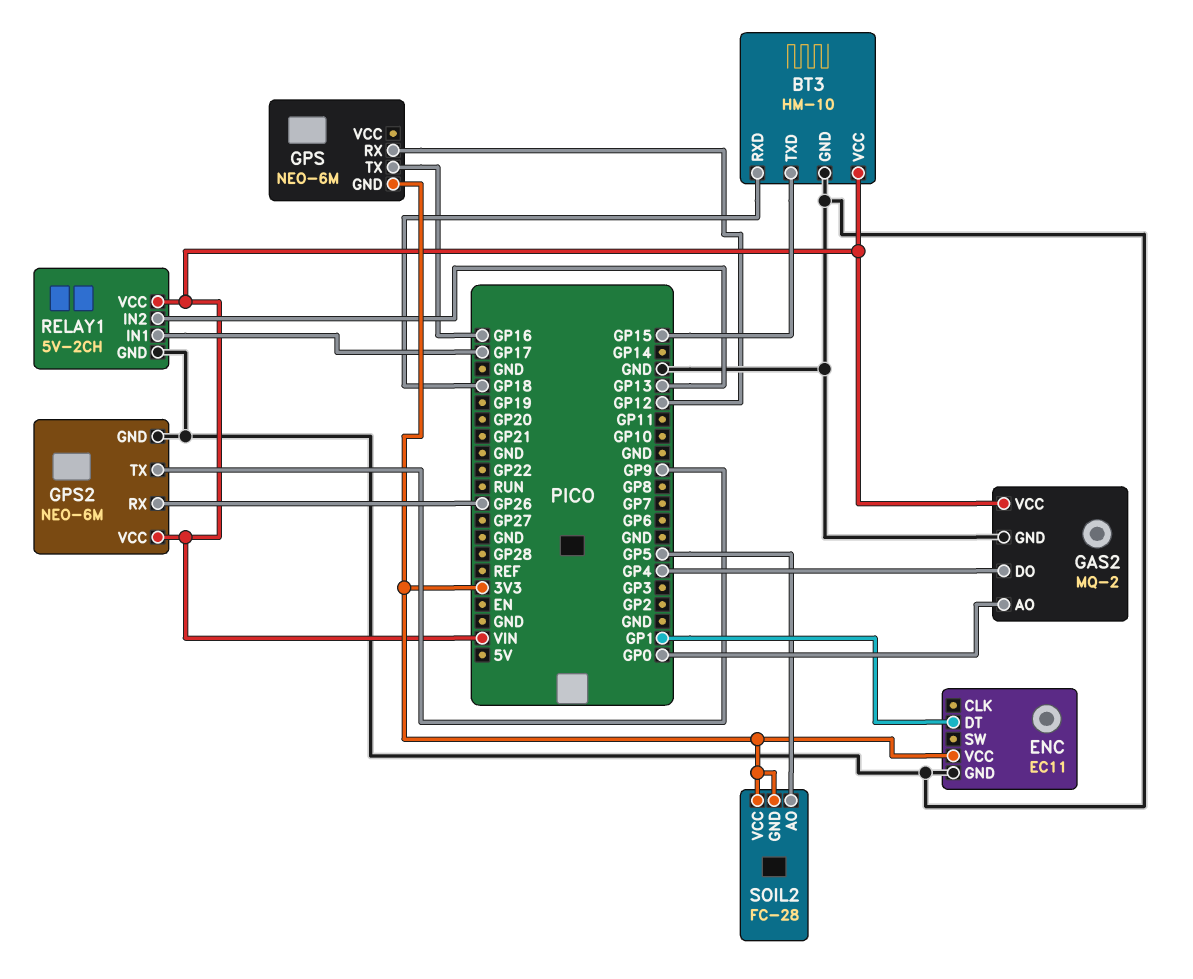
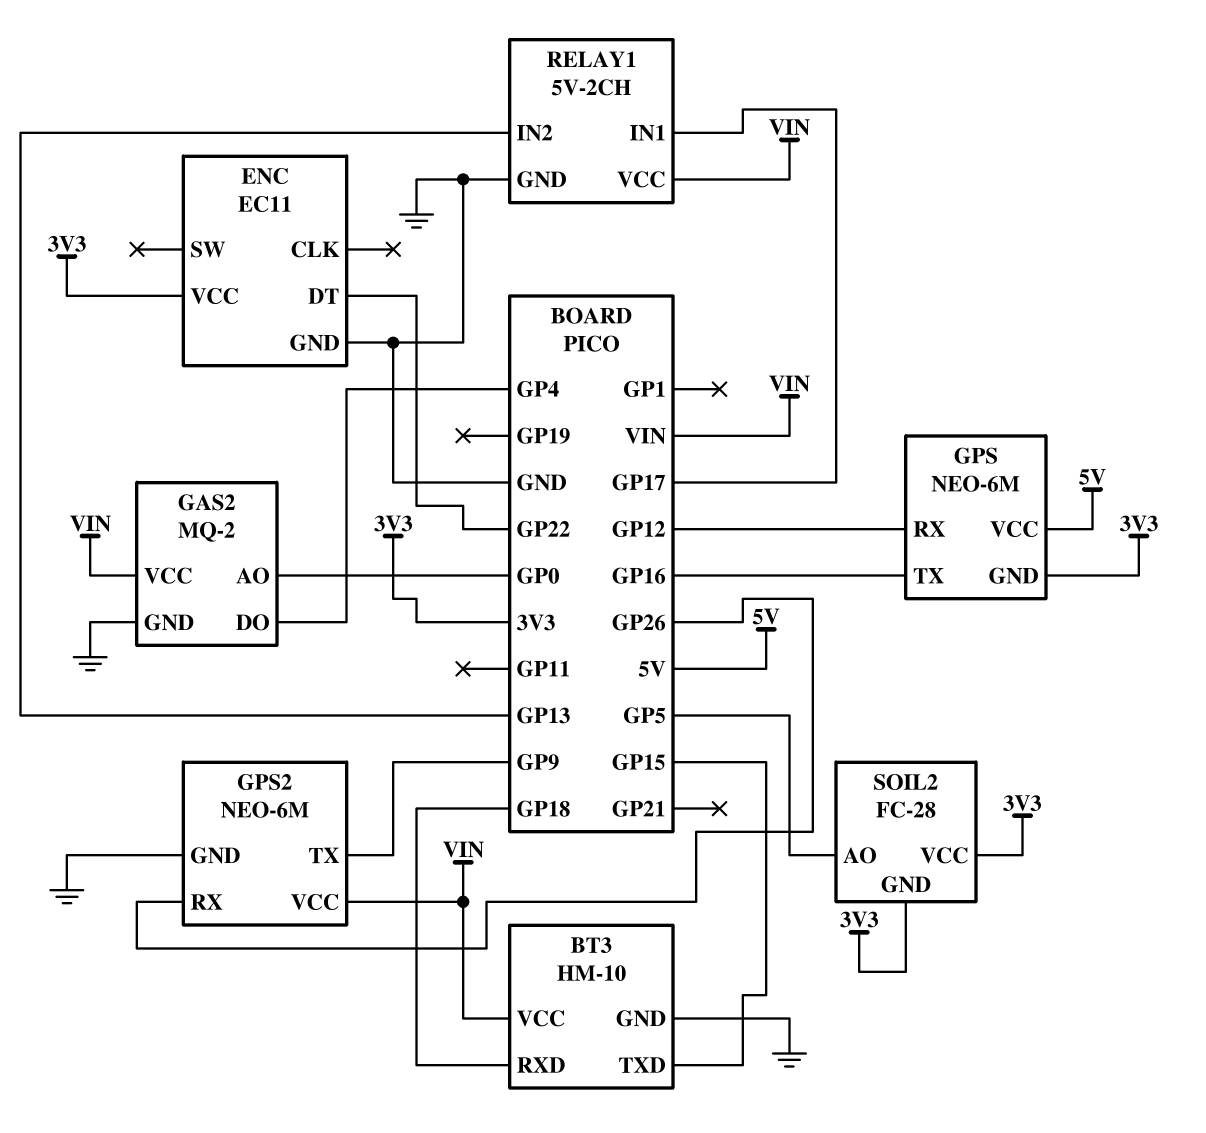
ENC pin DT: GP1 -> GP22
GPS pin VCC: none -> 5V

